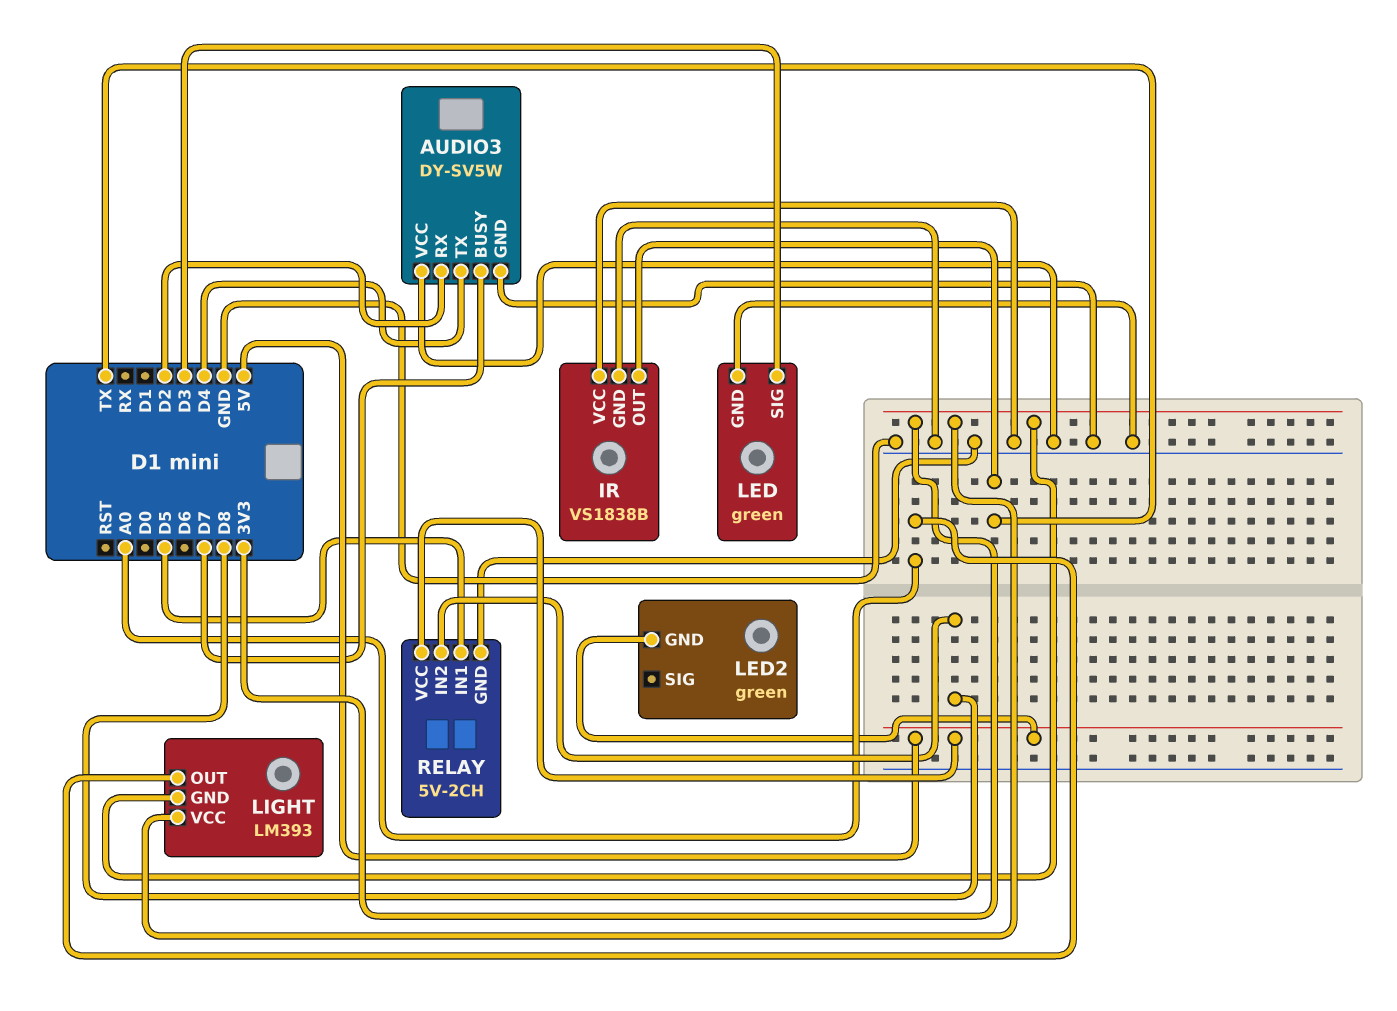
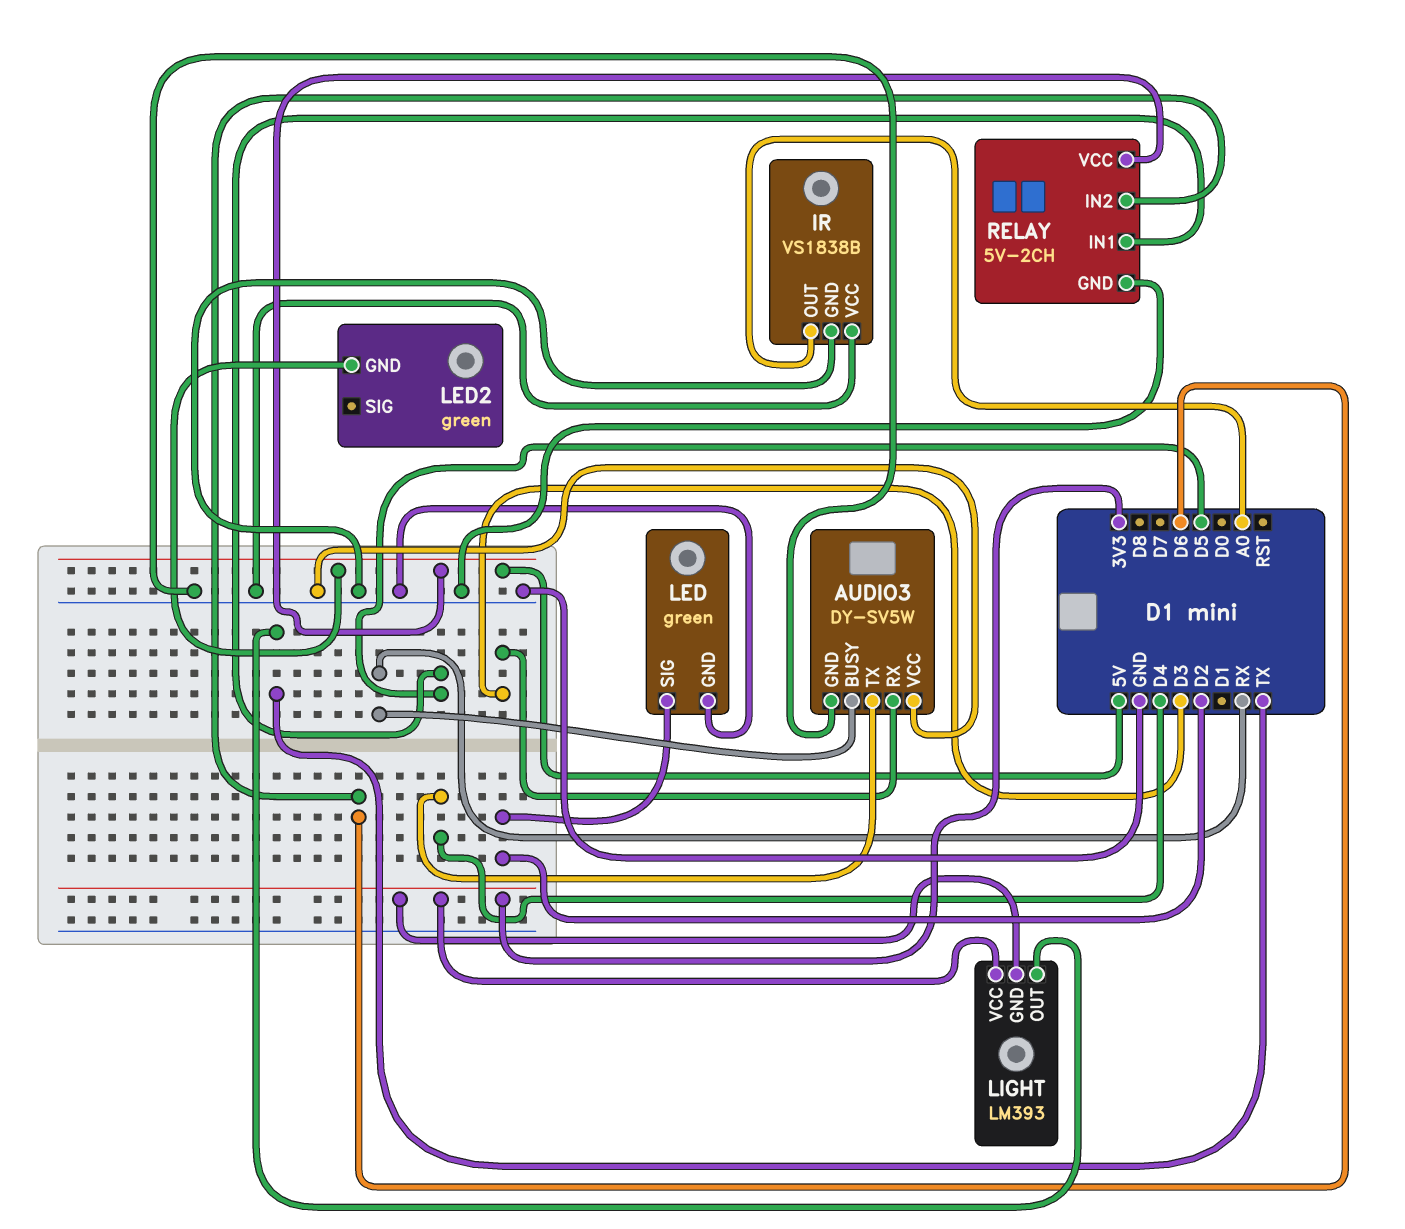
AUDIO3 pin BUSY: D7 -> RX
AUDIO3 pin RX: D2 -> D3
IR pin OUT: TX -> A0
LED pin SIG: D3 -> D2
LIGHT pin OUT: A0 -> TX
RELAY pin IN2: D8 -> D6

